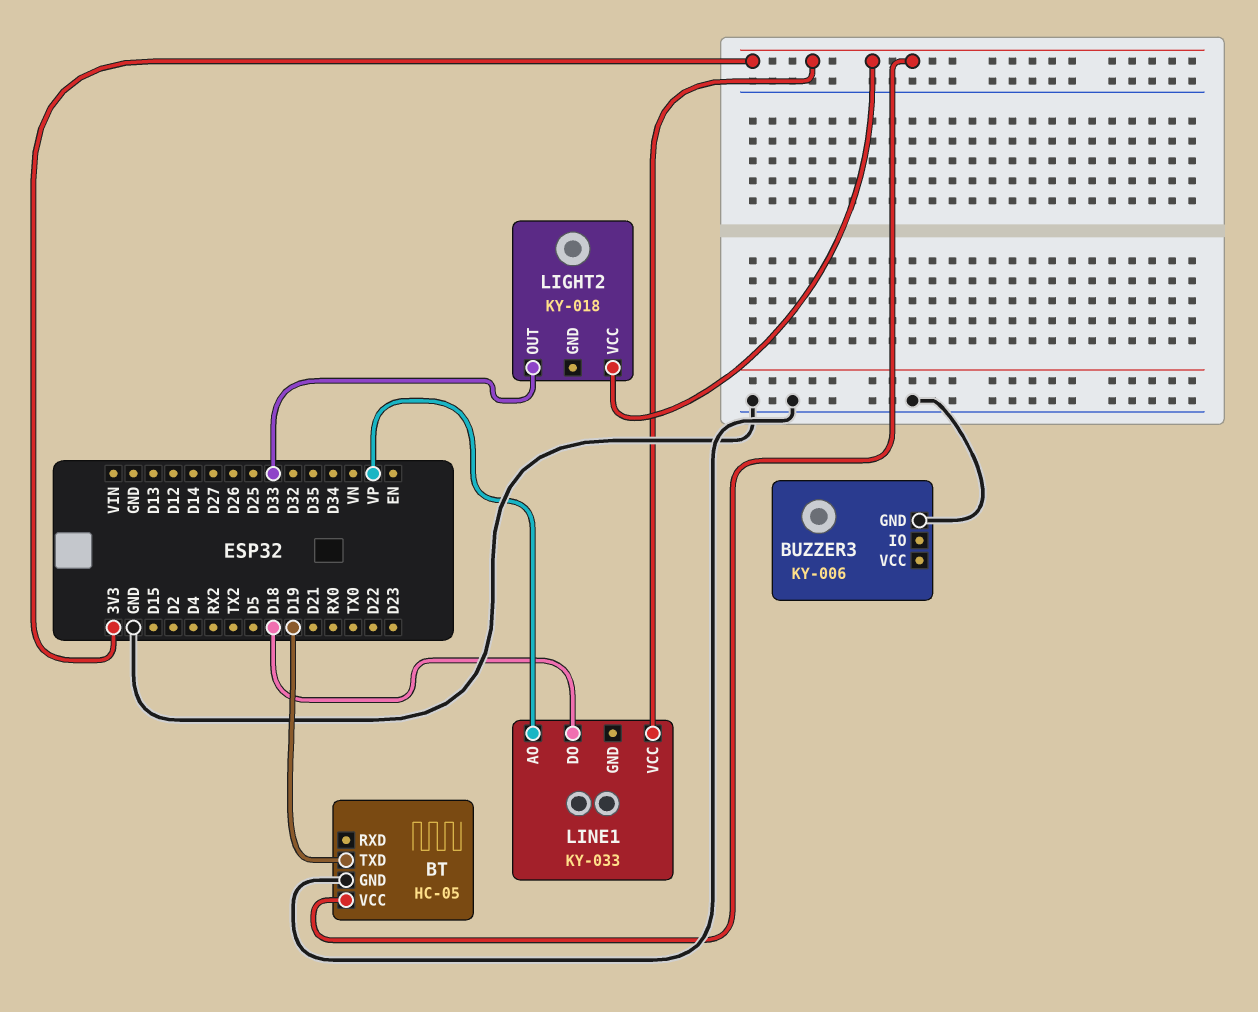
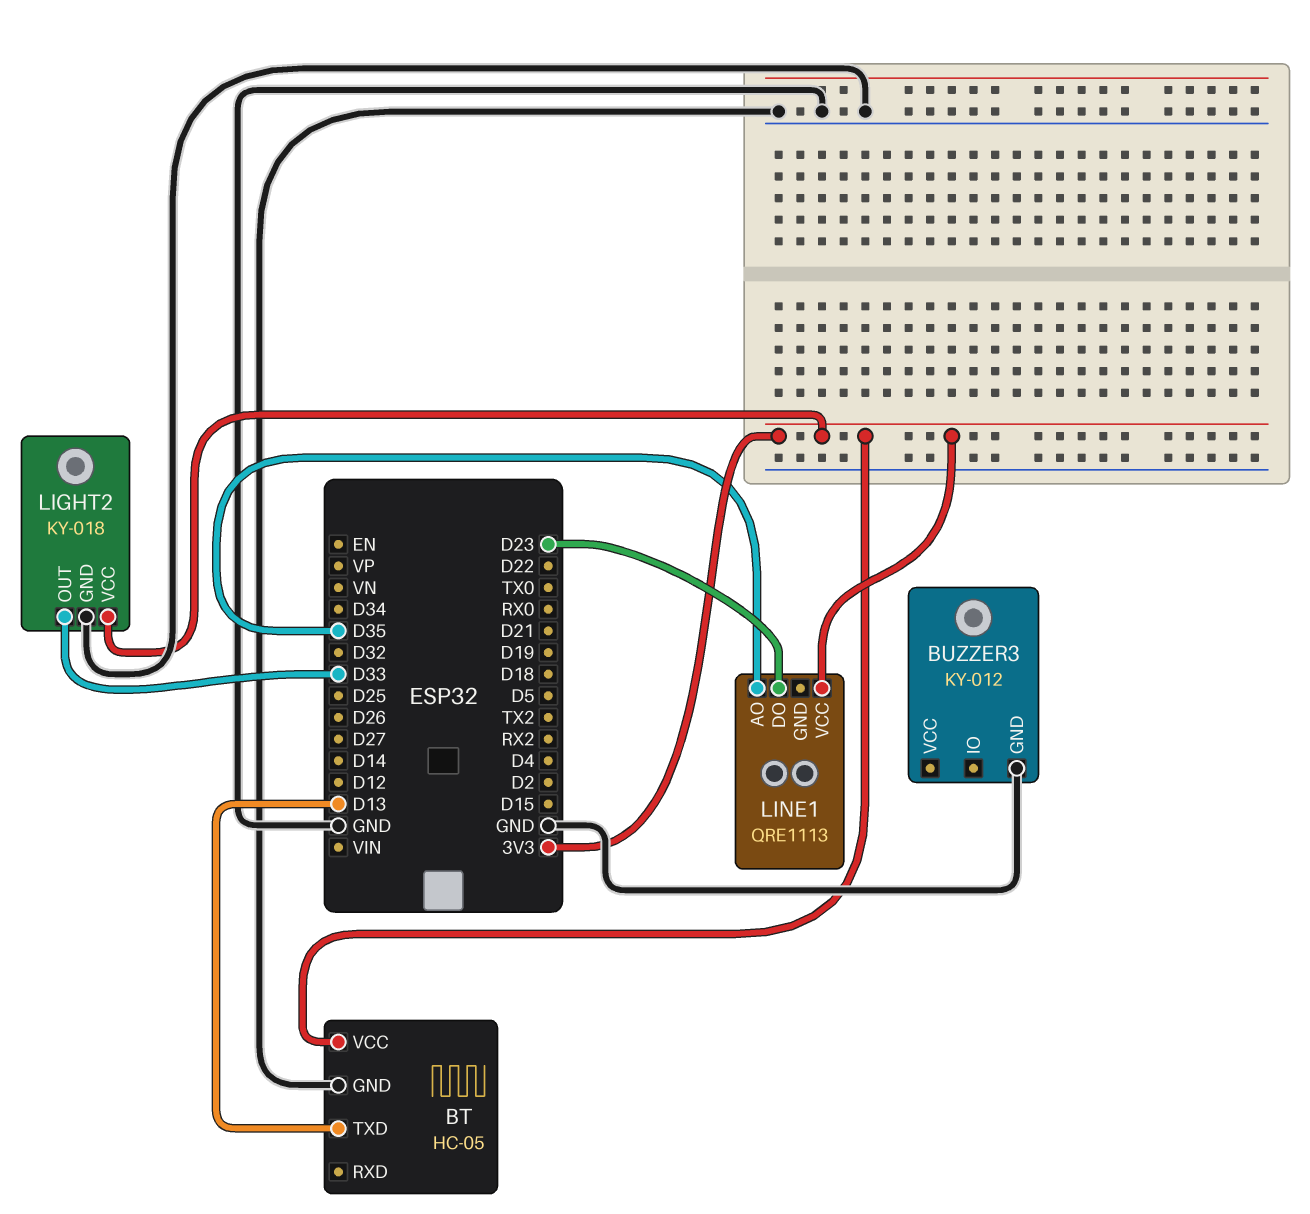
BT pin TXD: D19 -> D13
BUZZER3: KY-006 -> KY-012
LIGHT2 pin GND: none -> GND
LINE1: KY-033 -> QRE1113
LINE1 pin AO: VP -> D35
LINE1 pin DO: D18 -> D23

